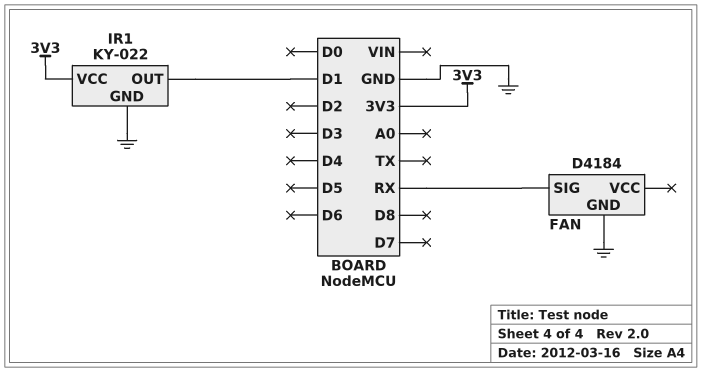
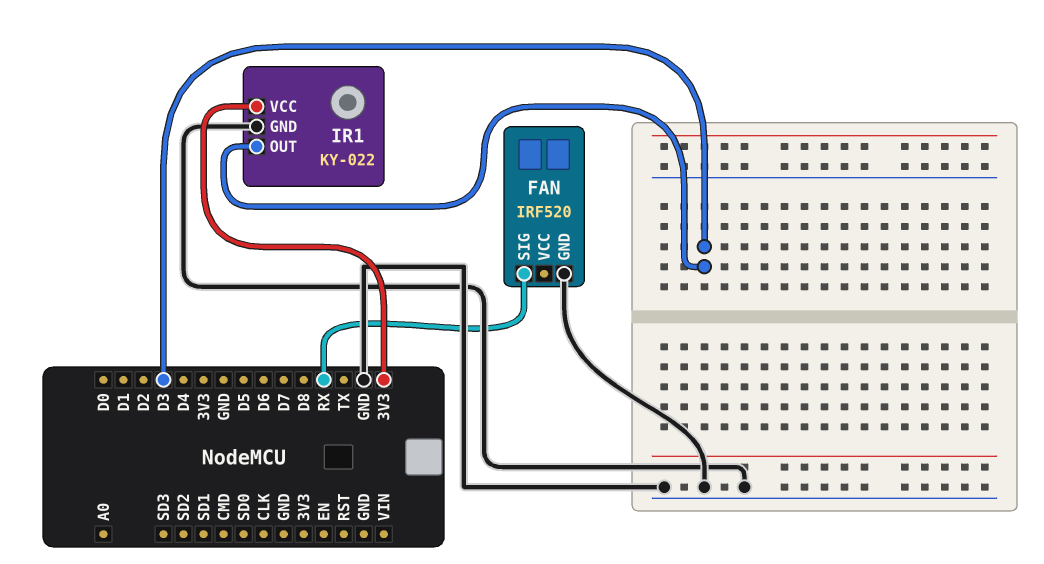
FAN: D4184 -> IRF520
IR1 pin OUT: D1 -> D3

